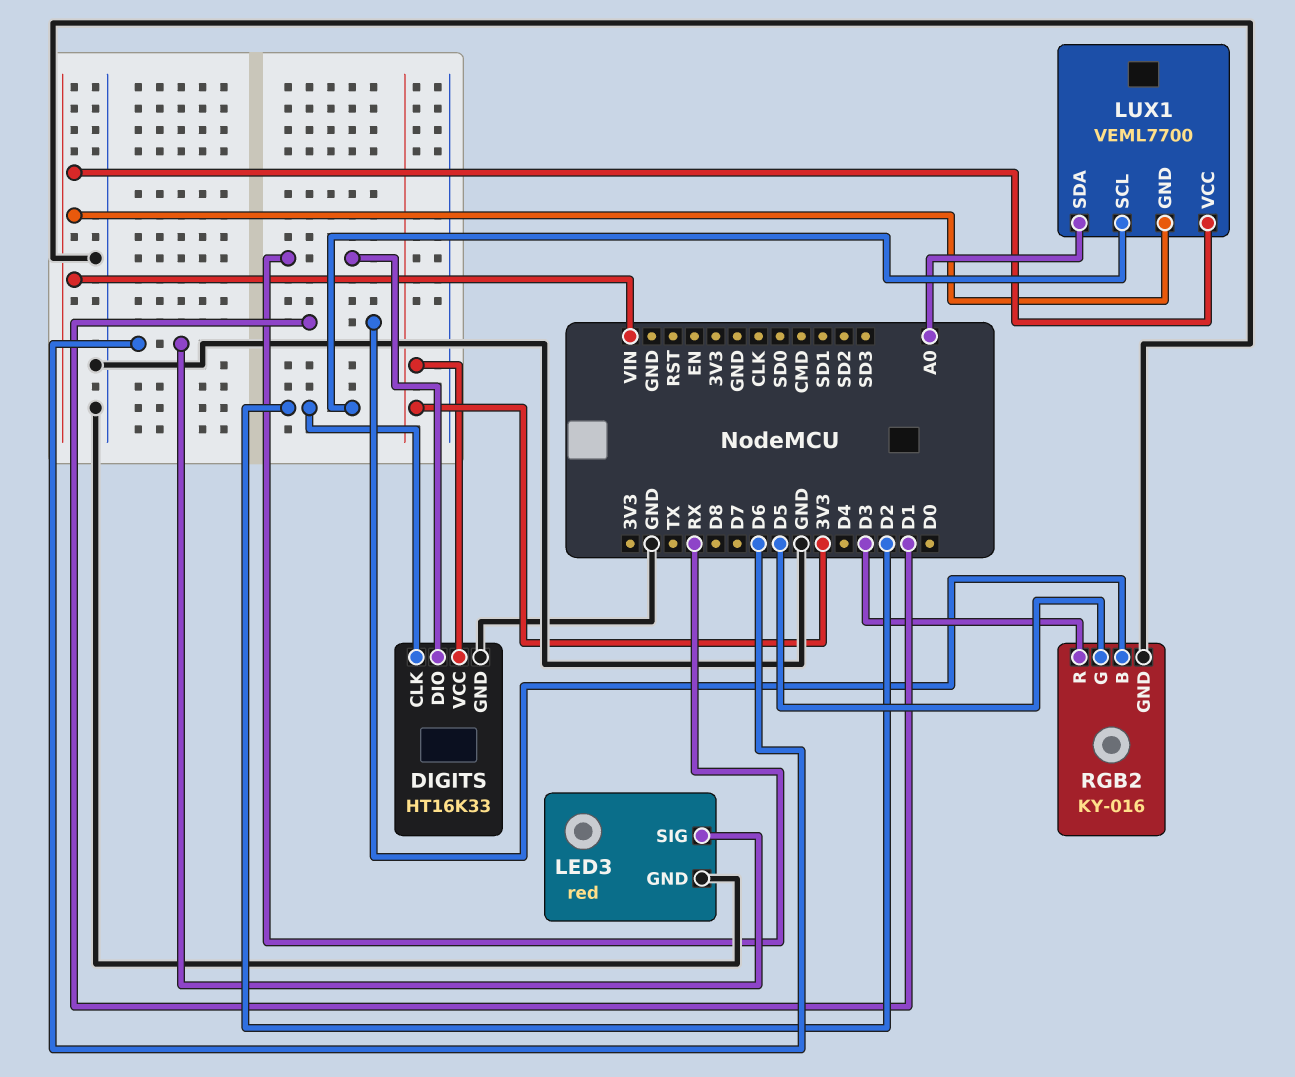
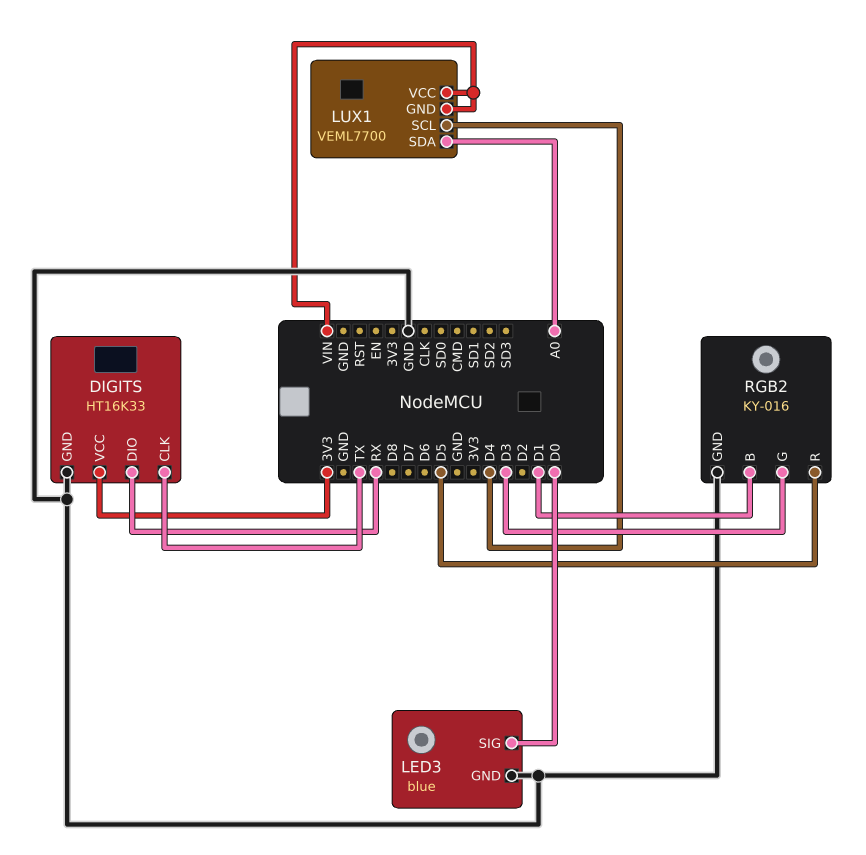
DIGITS pin CLK: D2 -> TX
LED3: red -> blue
LED3 pin SIG: D6 -> D0
LUX1 pin SCL: D2 -> D4
RGB2 pin G: D5 -> D3
RGB2 pin R: D3 -> D5

